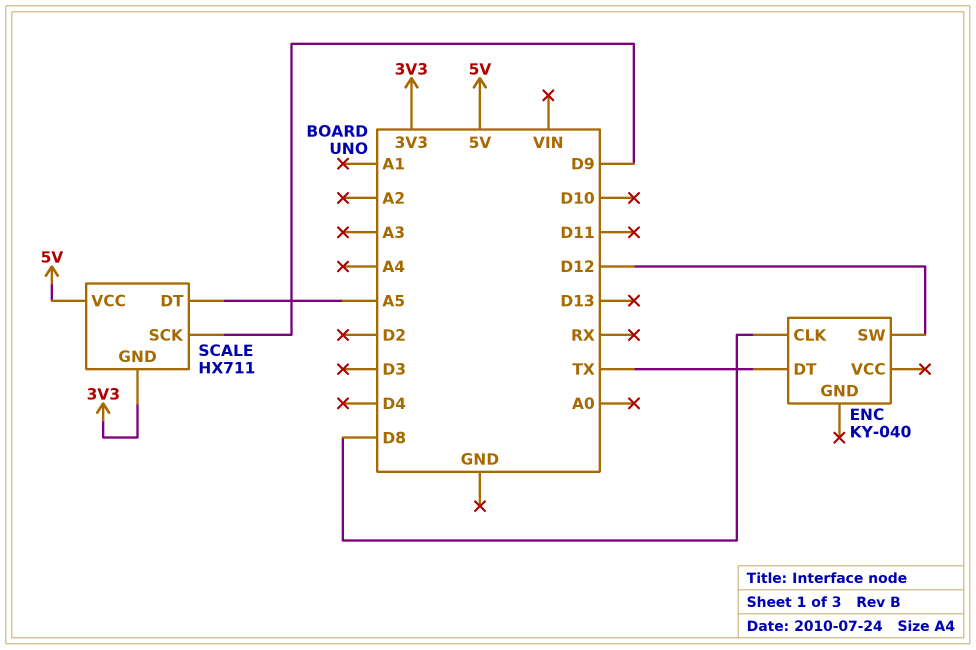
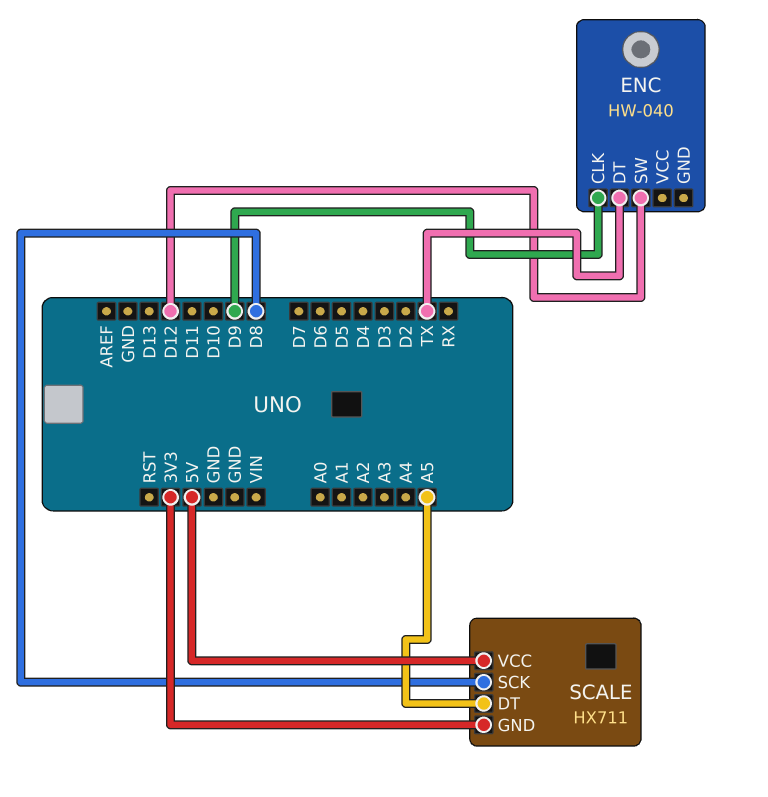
ENC: KY-040 -> HW-040
ENC pin CLK: D8 -> D9
SCALE pin SCK: D9 -> D8

